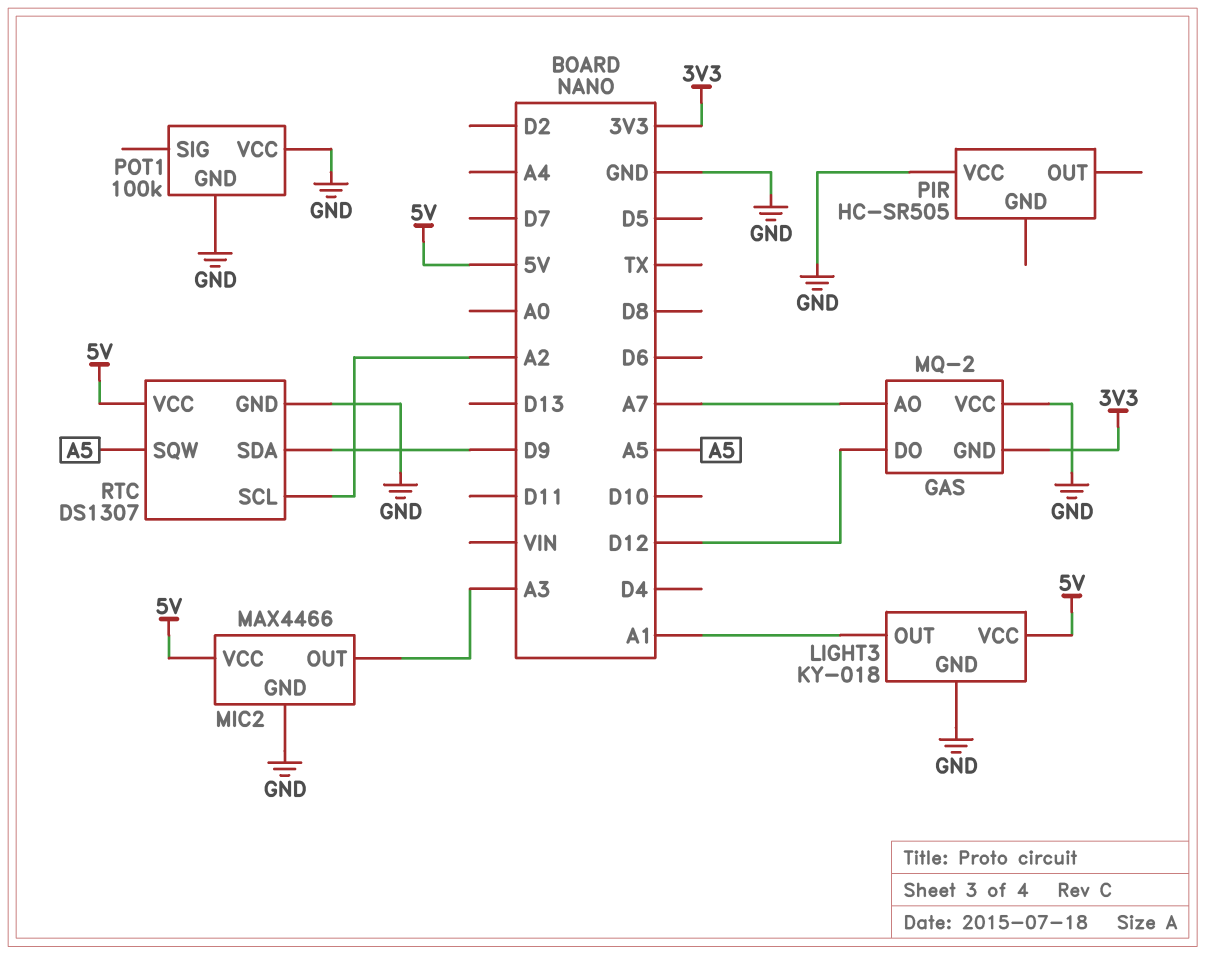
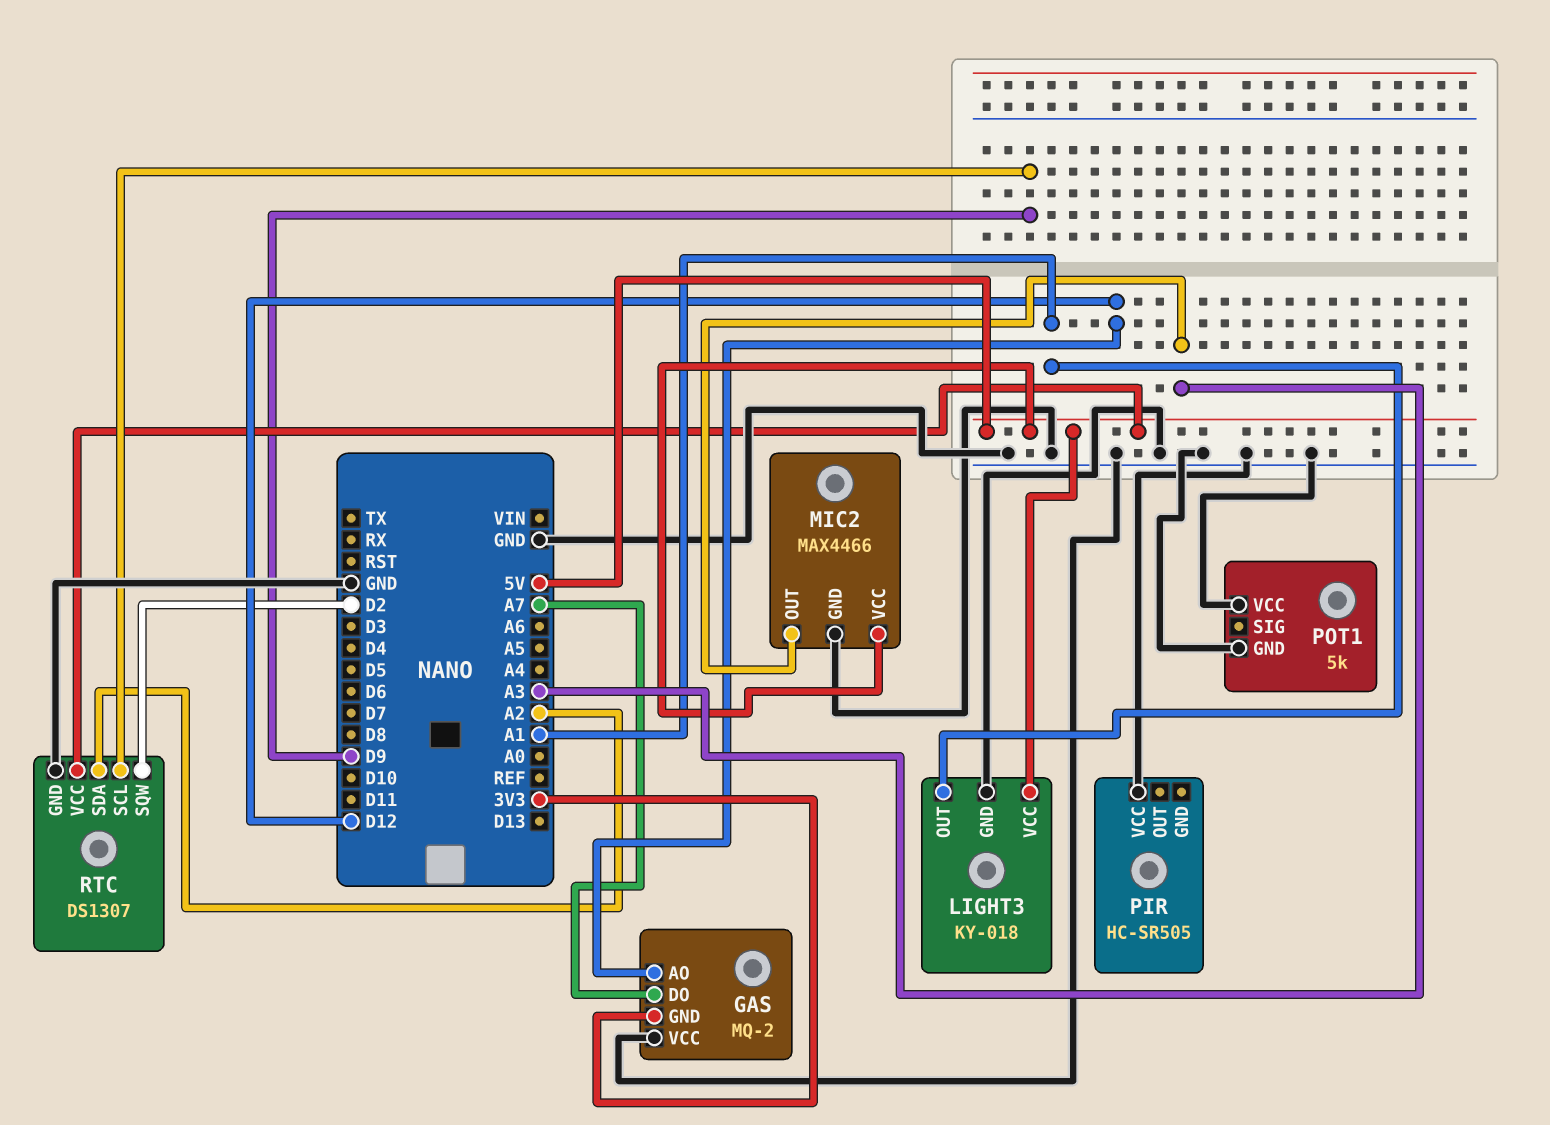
GAS pin AO: A7 -> D12
GAS pin DO: D12 -> A7
POT1: 100k -> 5k
RTC pin SCL: A2 -> D9
RTC pin SDA: D9 -> A2
RTC pin SQW: A5 -> D2

